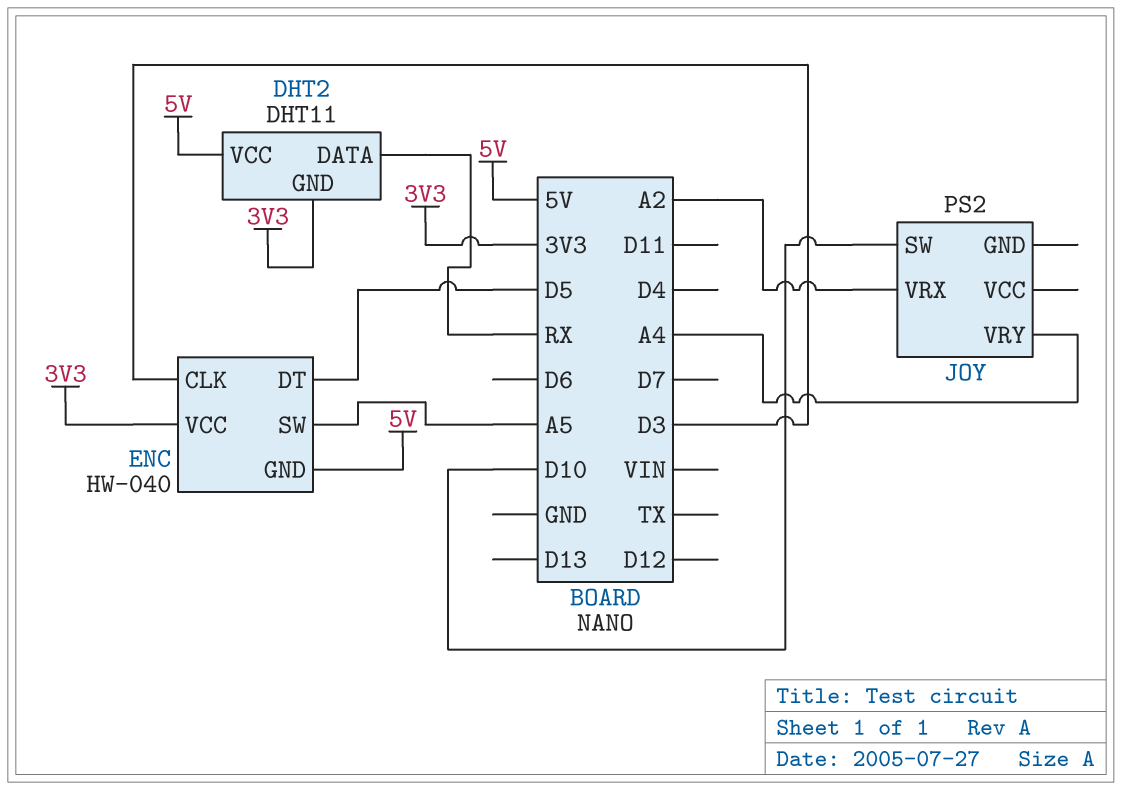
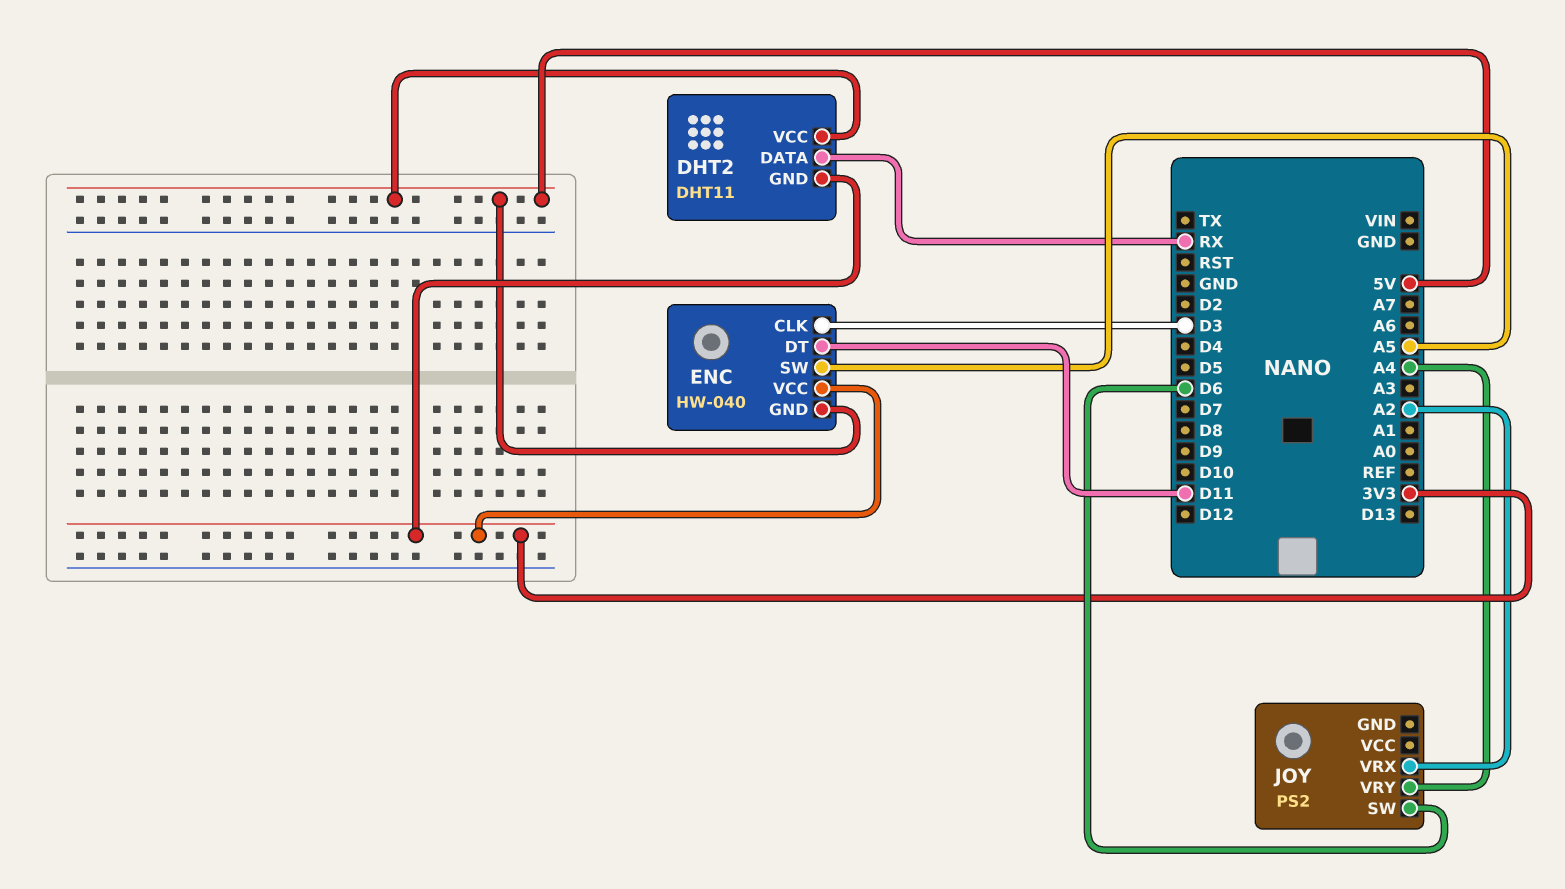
ENC pin DT: D5 -> D11
JOY pin SW: D10 -> D6

